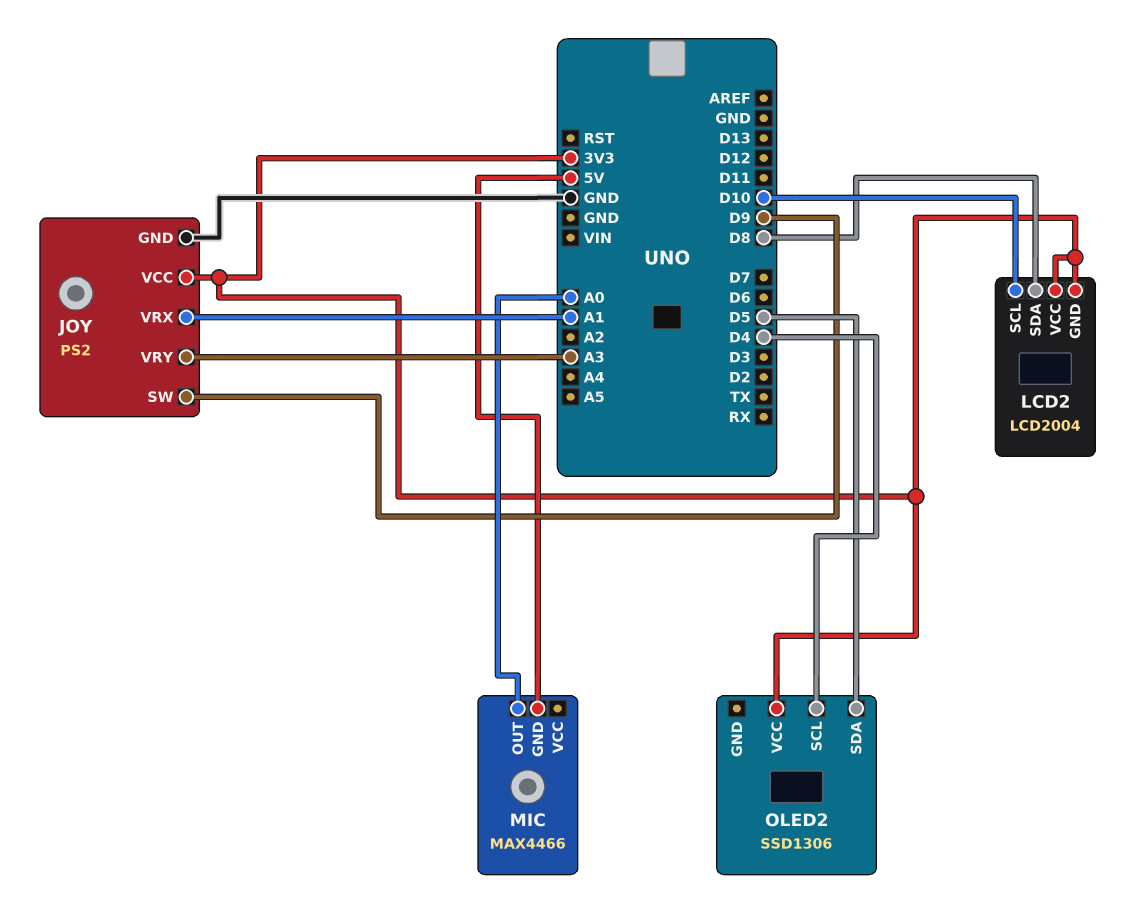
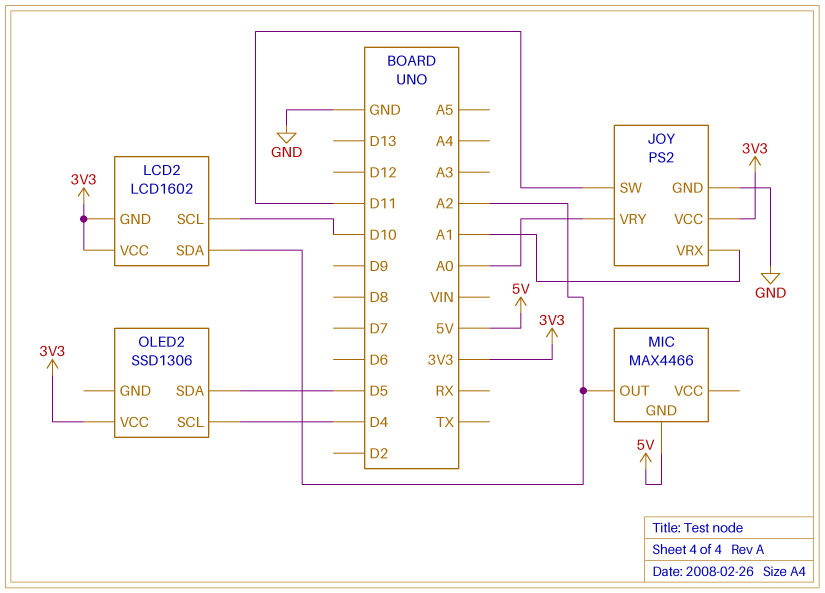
JOY pin SW: D9 -> D11
JOY pin VRY: A3 -> A0
LCD2: LCD2004 -> LCD1602
LCD2 pin SDA: D8 -> A2
MIC pin OUT: A0 -> A2

